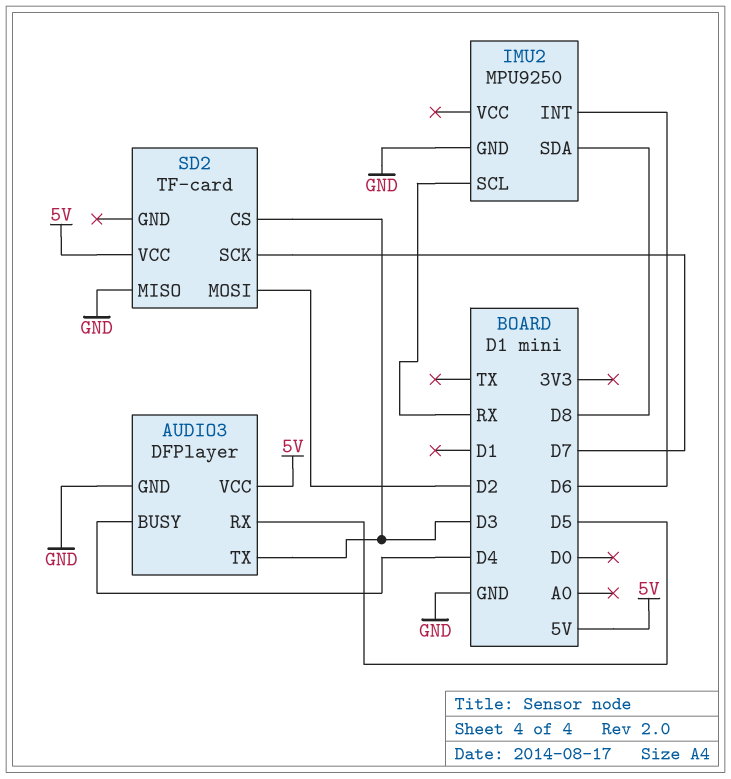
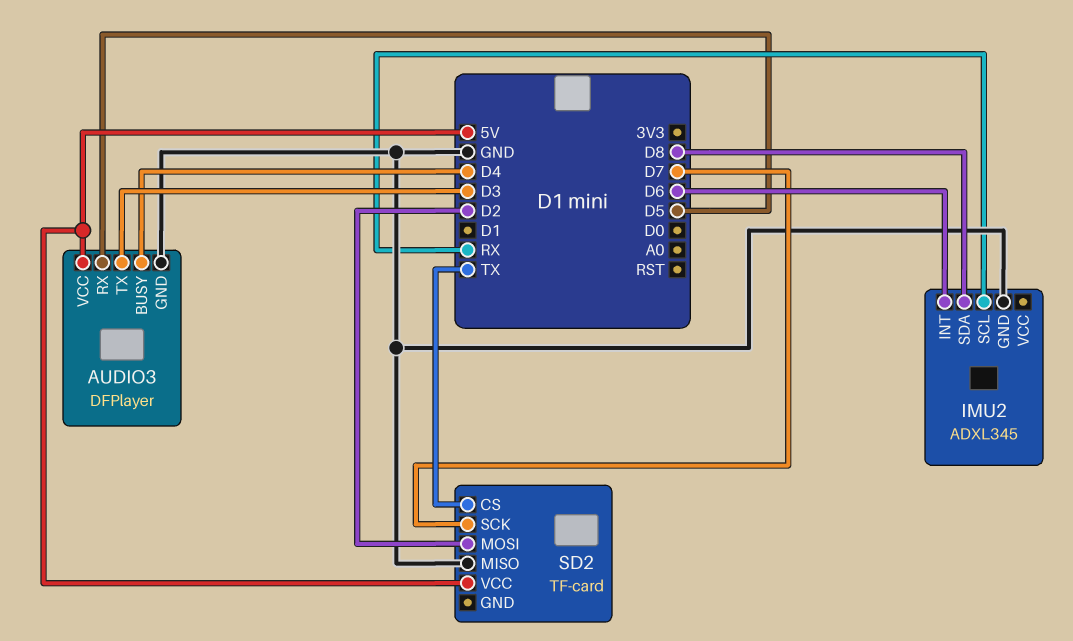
IMU2: MPU9250 -> ADXL345
SD2 pin CS: D3 -> TX

